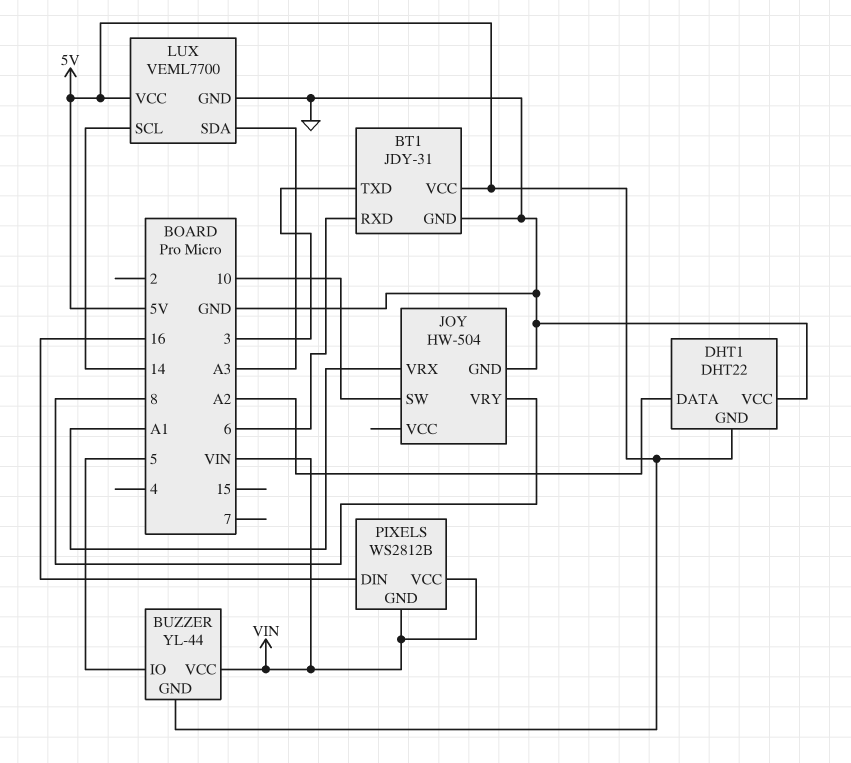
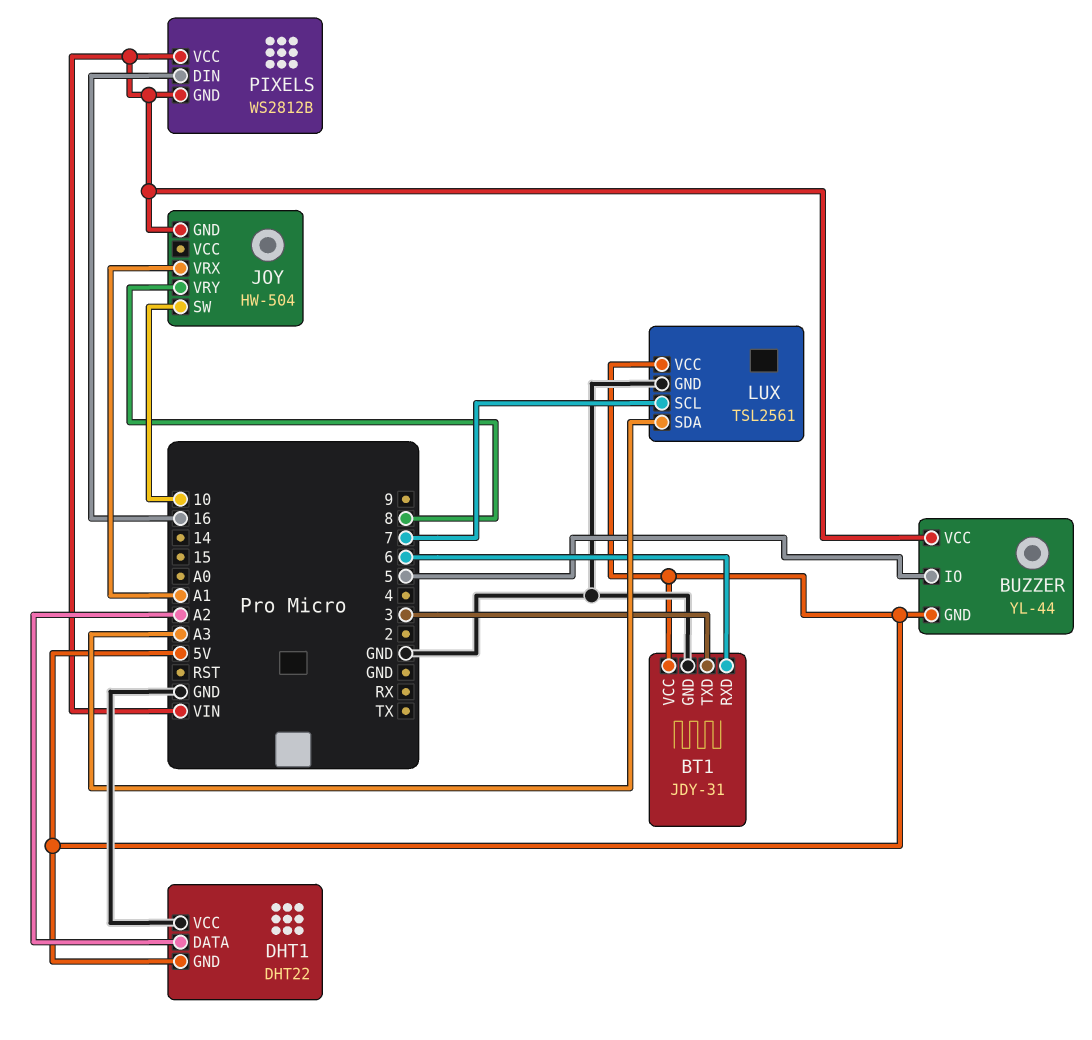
JOY pin GND: GND -> VIN
LUX: VEML7700 -> TSL2561
LUX pin SCL: 14 -> 7

